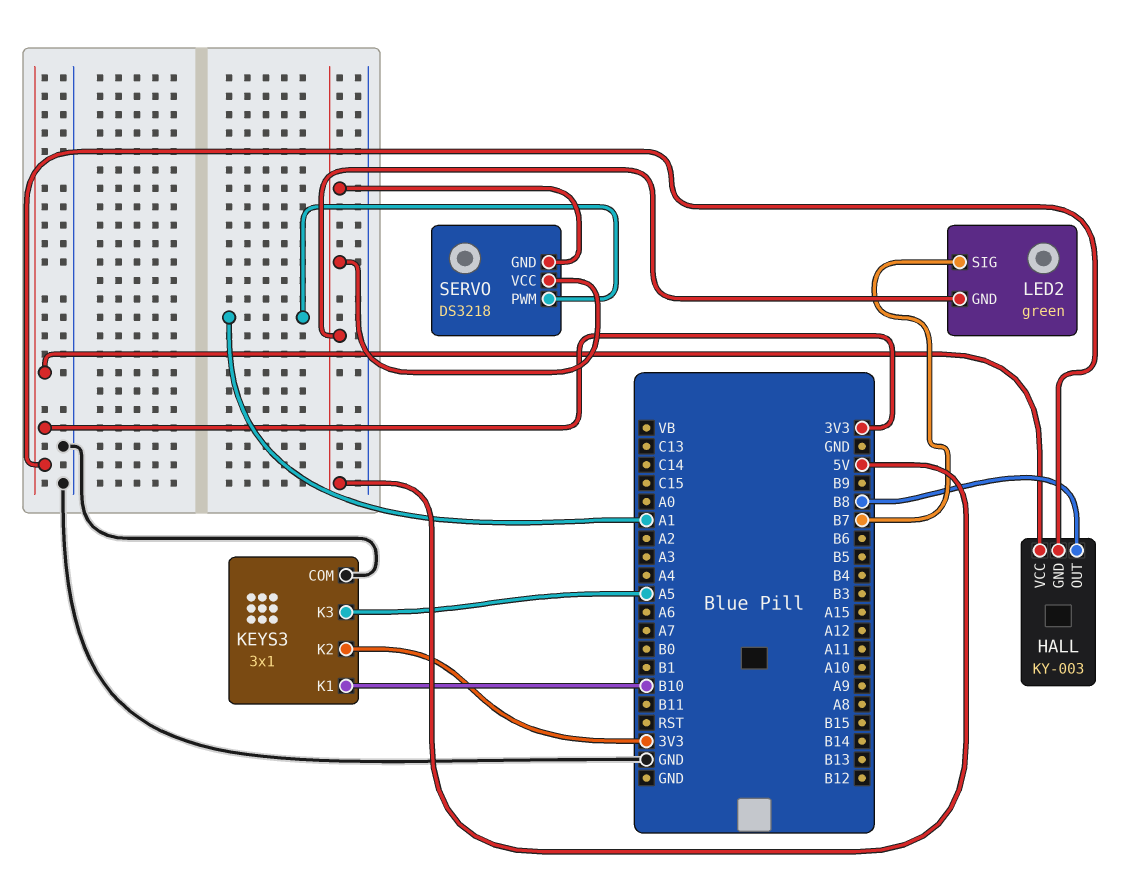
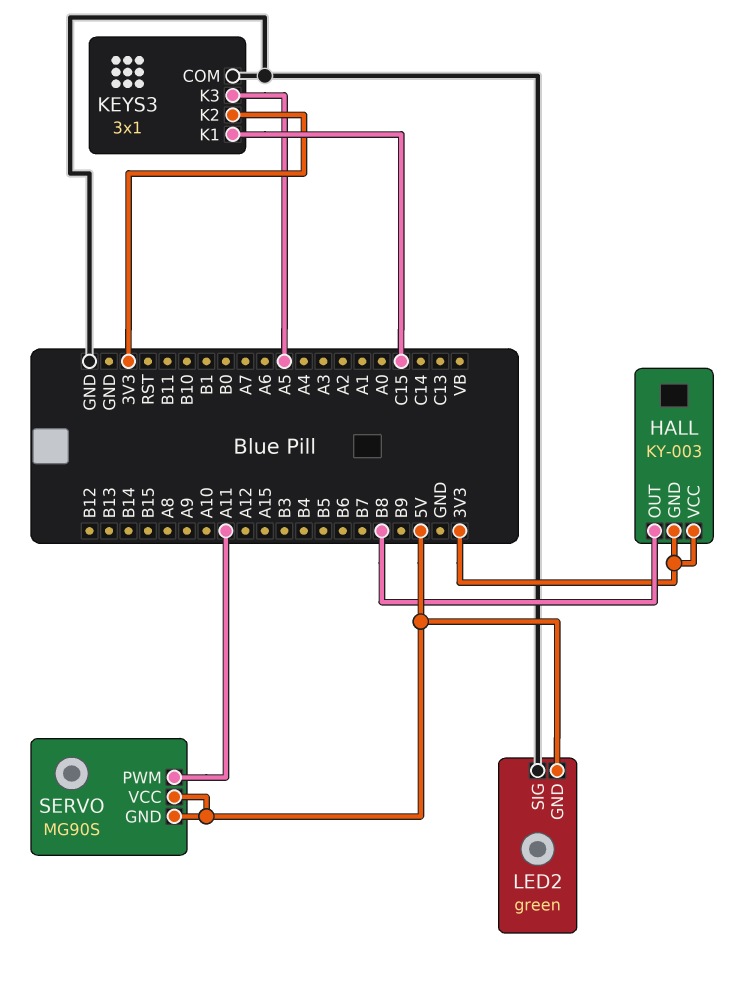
KEYS3 pin K1: B10 -> C15
LED2 pin SIG: B7 -> GND
SERVO: DS3218 -> MG90S
SERVO pin PWM: A1 -> A11

